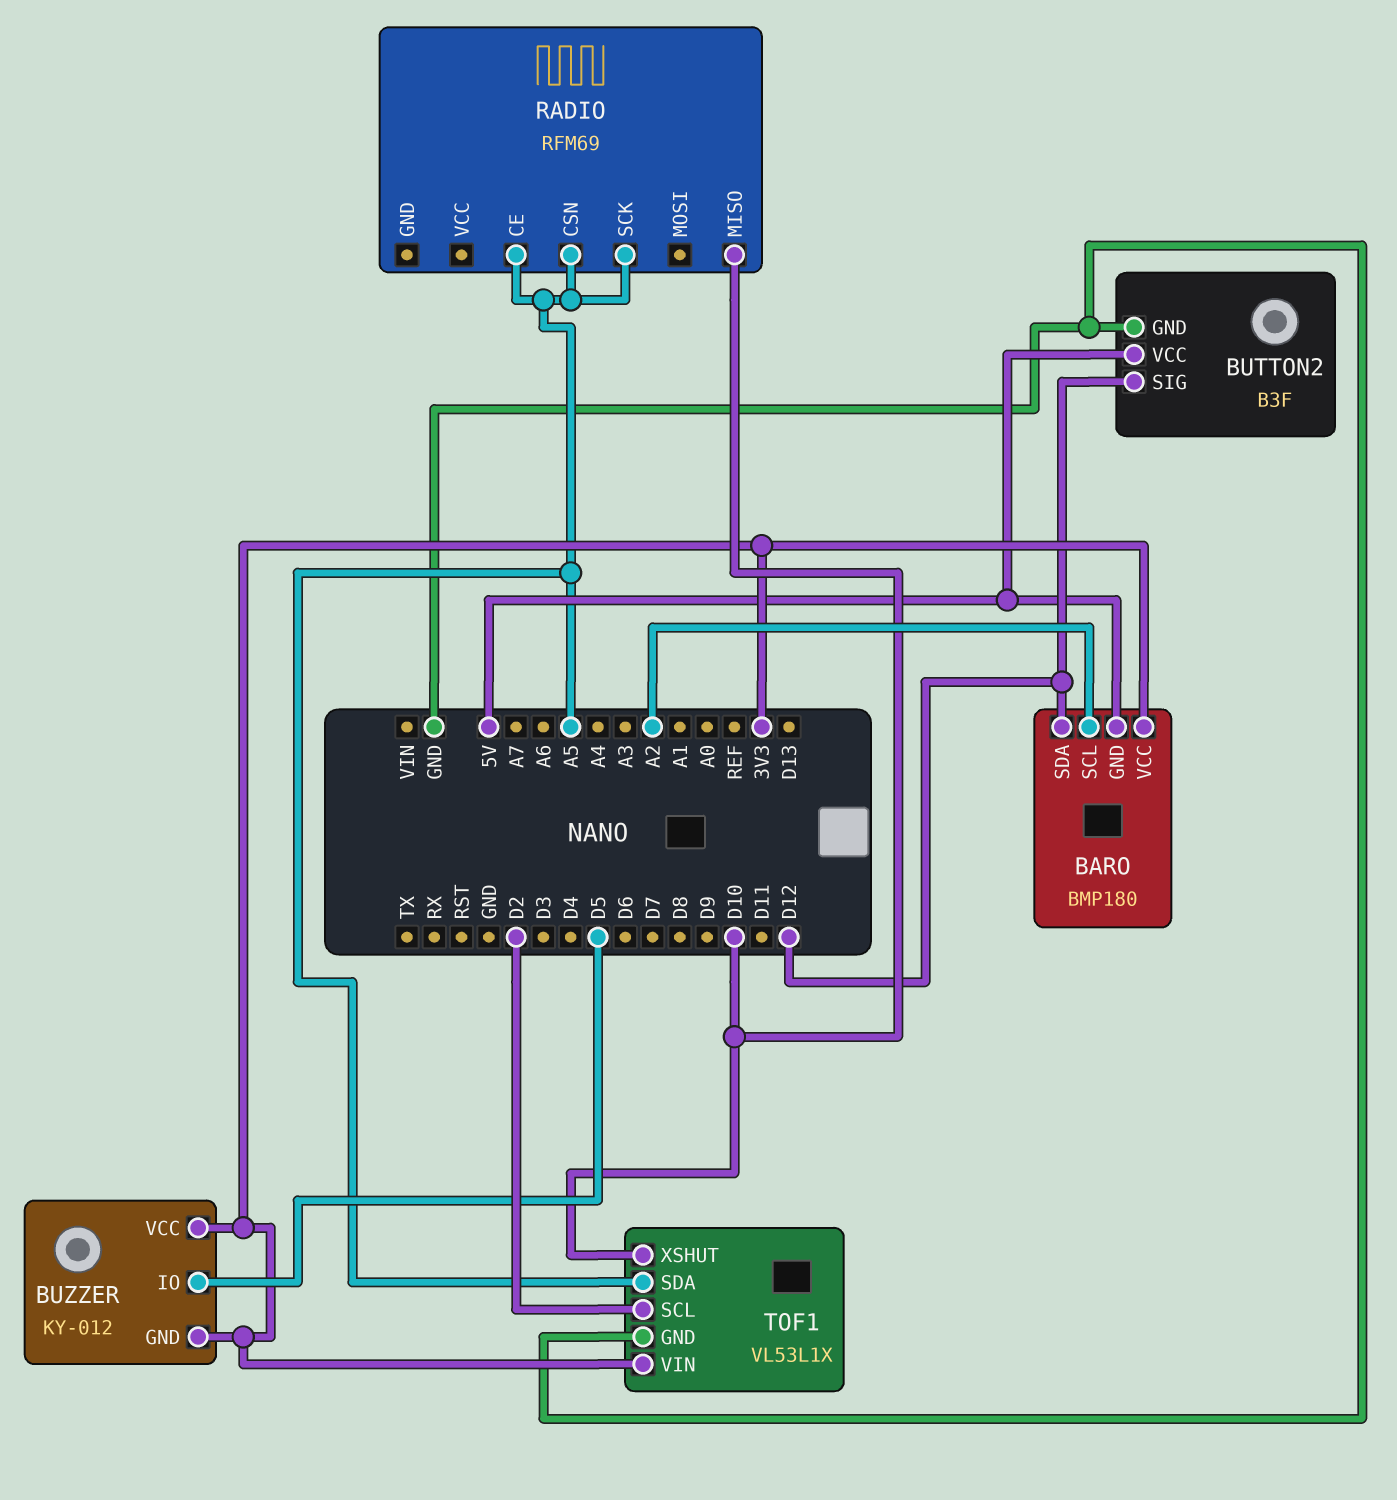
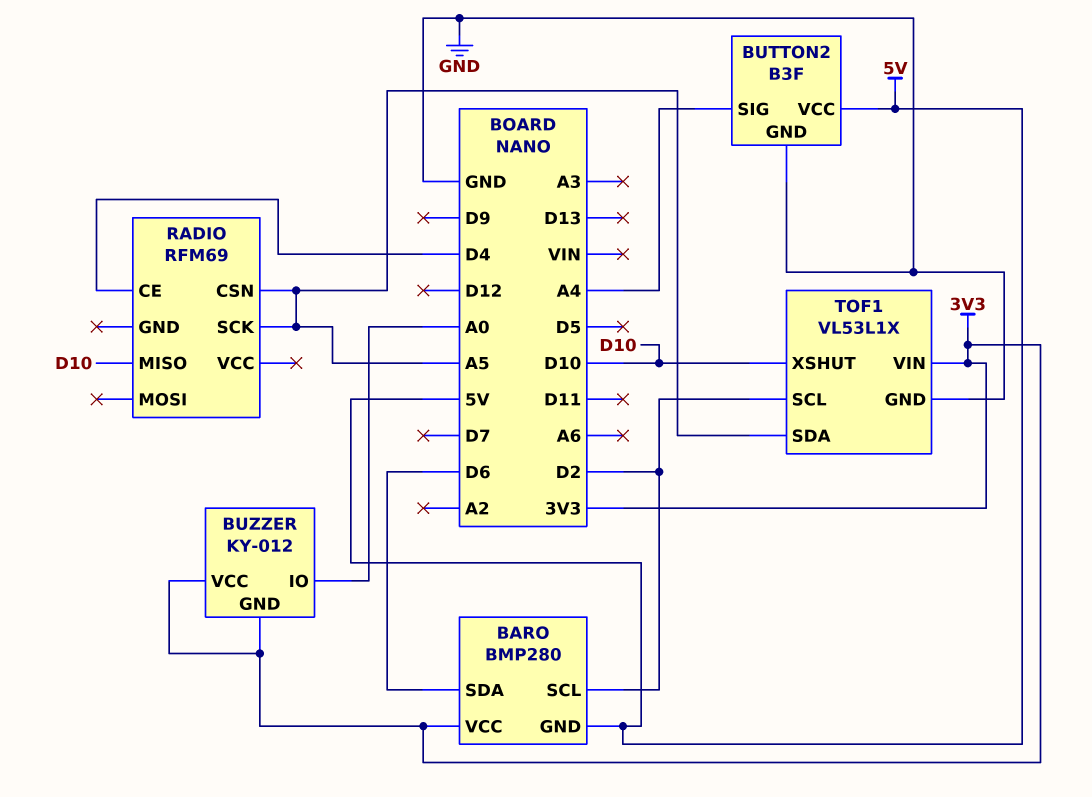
BARO: BMP180 -> BMP280
BARO pin SCL: A2 -> D2
BARO pin SDA: D12 -> D6
BUTTON2 pin SIG: D12 -> A4
BUZZER pin IO: D5 -> A0
RADIO pin CE: A5 -> D4

